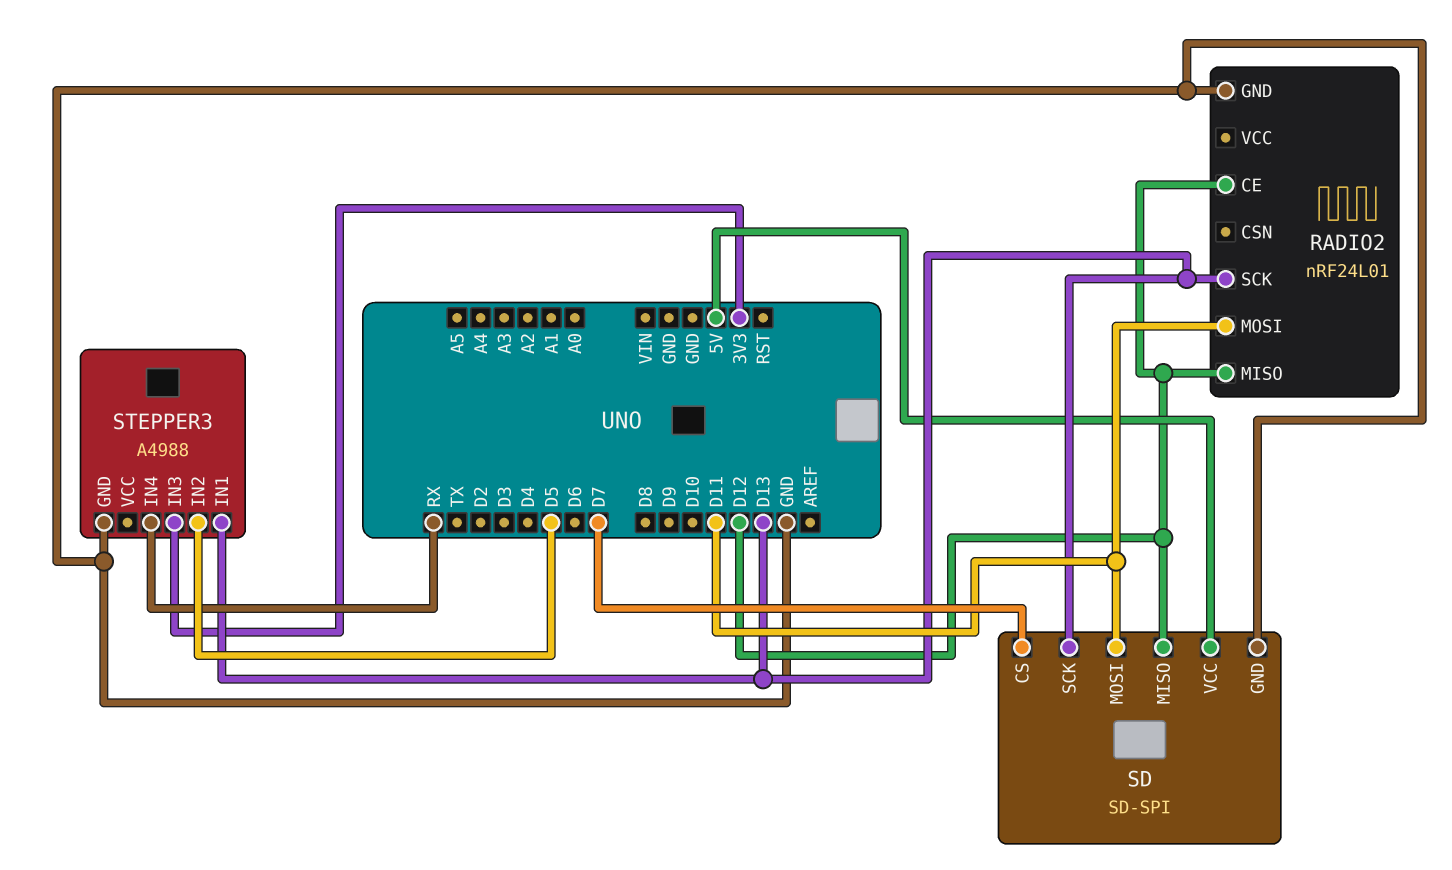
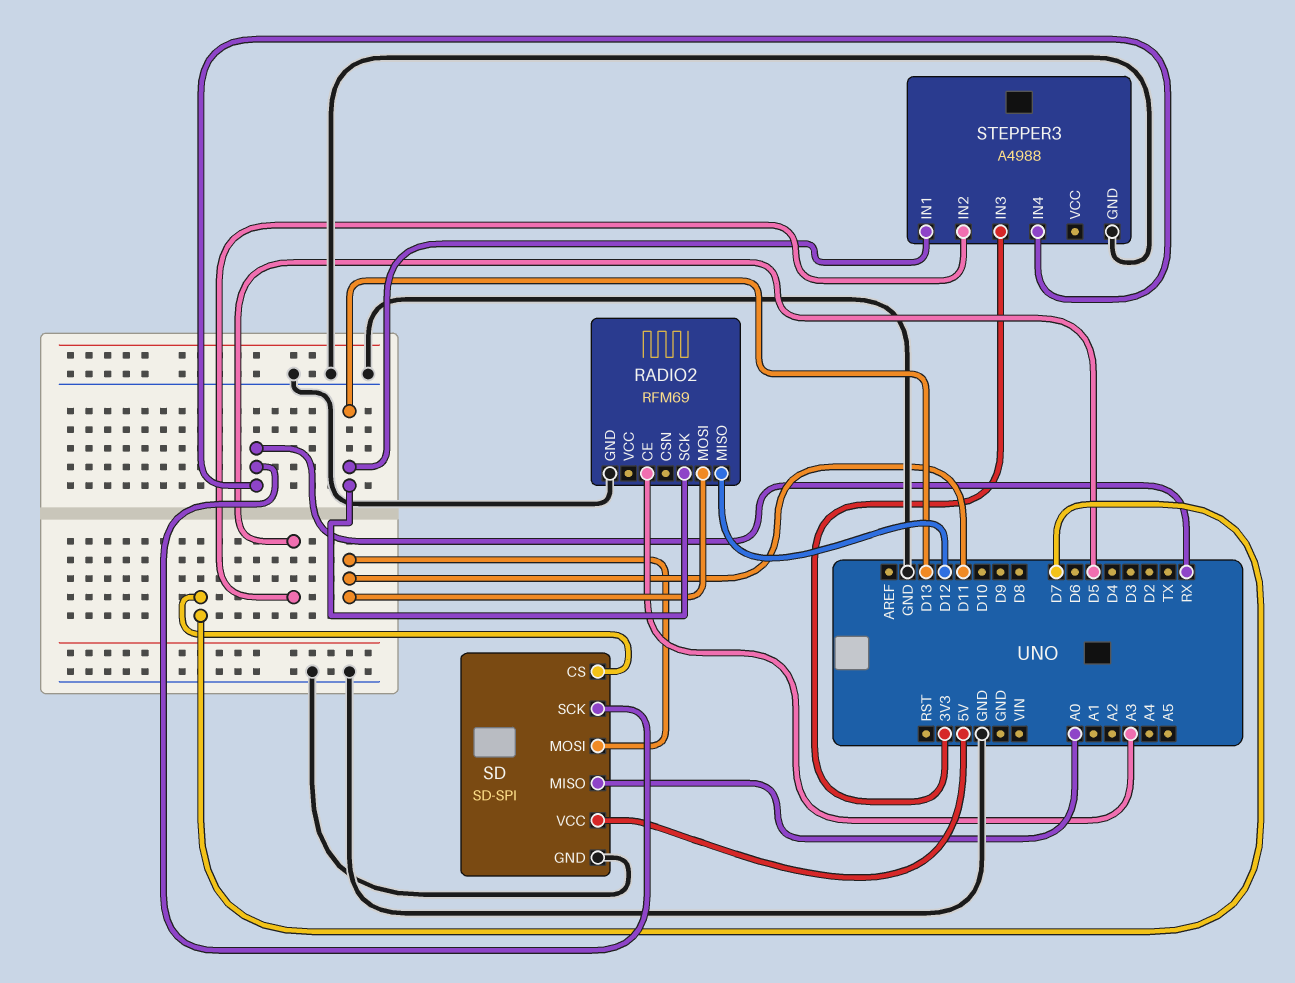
RADIO2: nRF24L01 -> RFM69
RADIO2 pin CE: D12 -> A3
SD pin MISO: D12 -> A0
SD pin SCK: D13 -> RX

